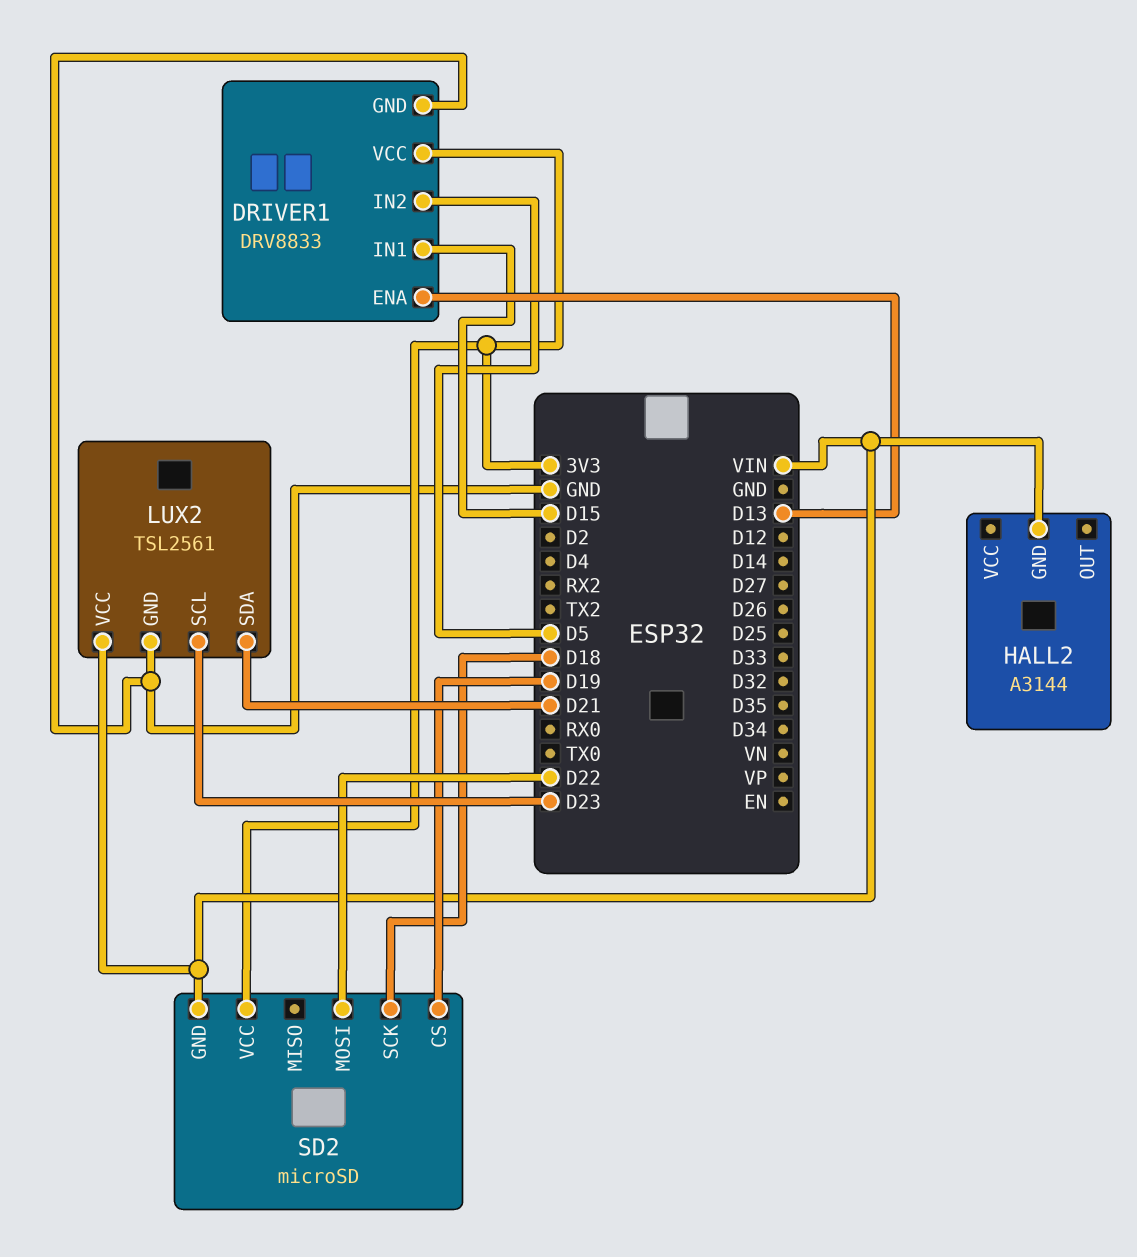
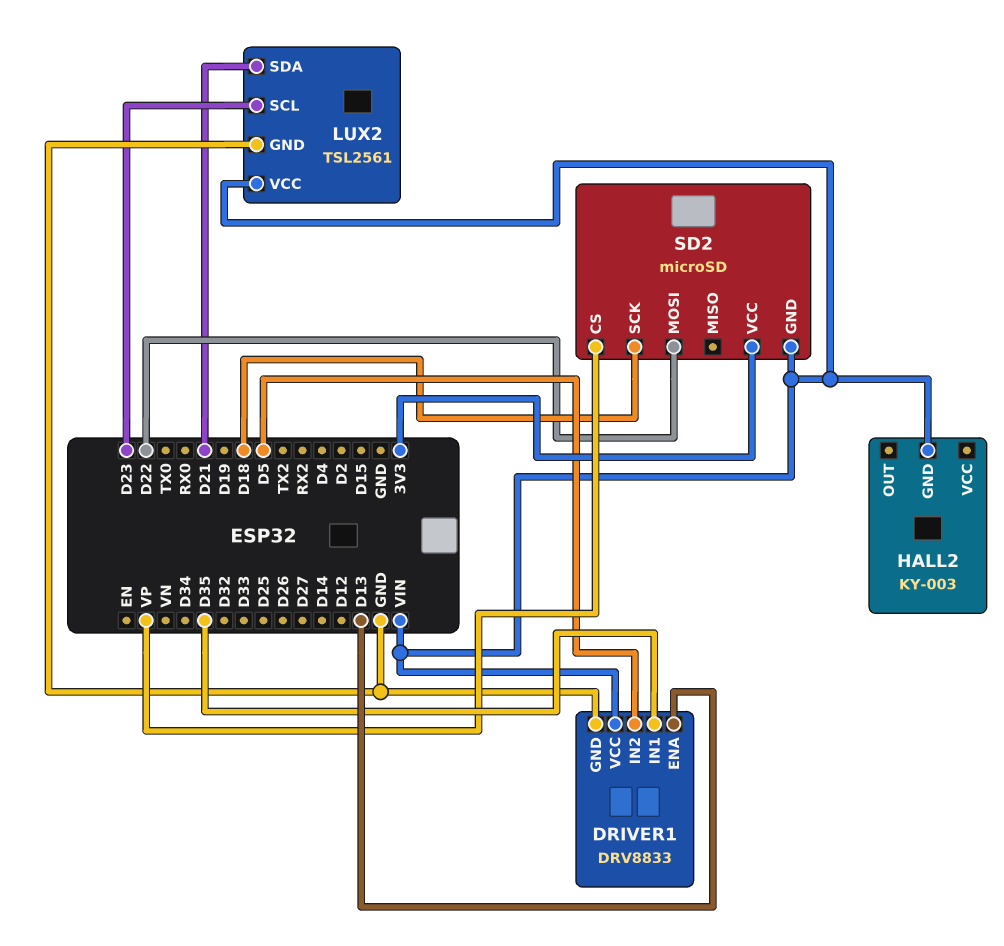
DRIVER1 pin IN1: D15 -> D35
DRIVER1 pin VCC: 3V3 -> VIN
HALL2: A3144 -> KY-003
SD2 pin CS: D19 -> VP

